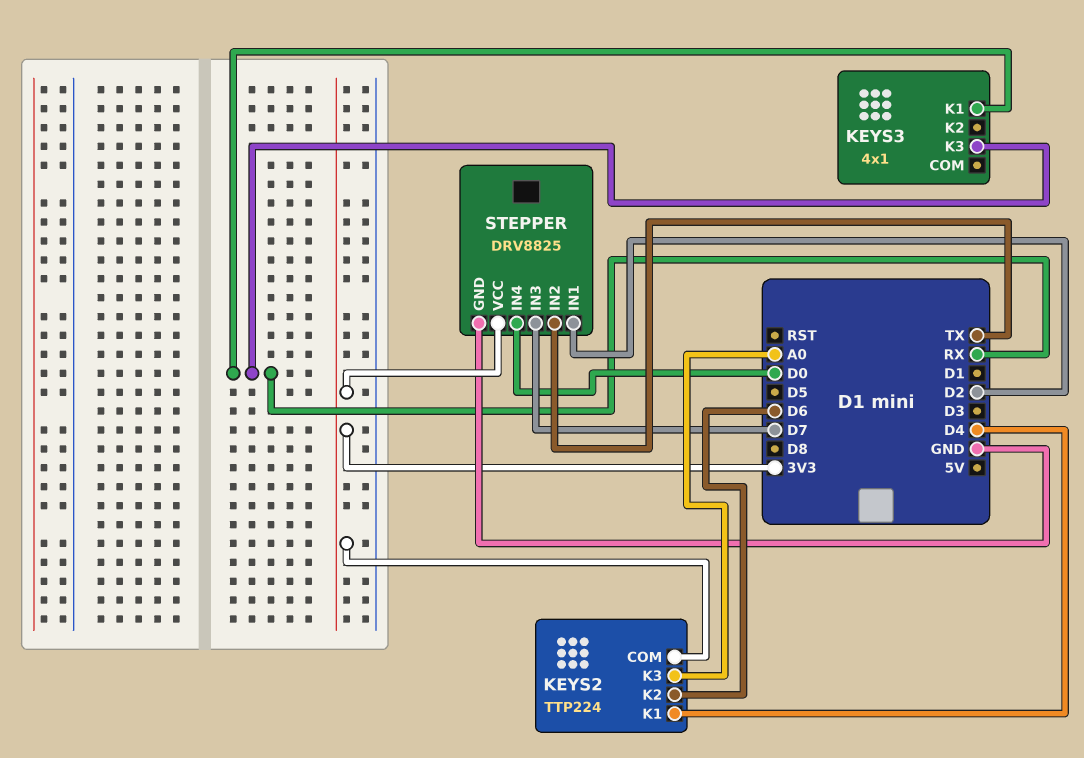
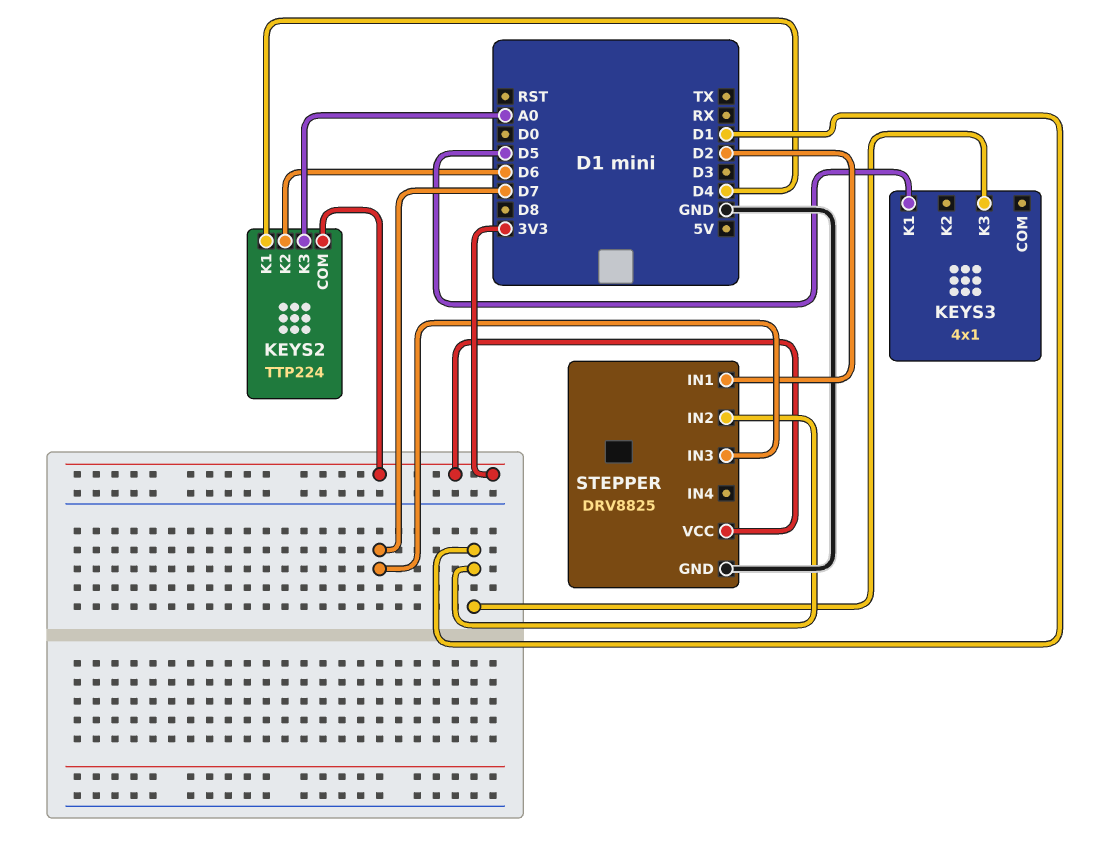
KEYS3 pin K1: RX -> D5
KEYS3 pin K3: RX -> D1
STEPPER pin IN2: TX -> D1
STEPPER pin IN4: D0 -> none

